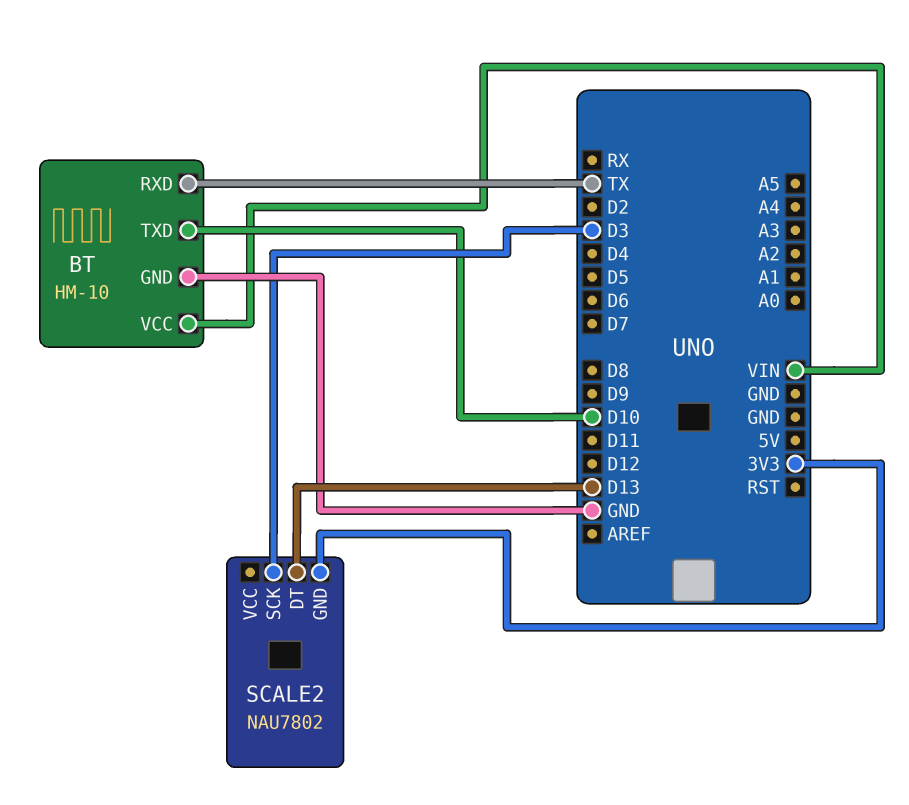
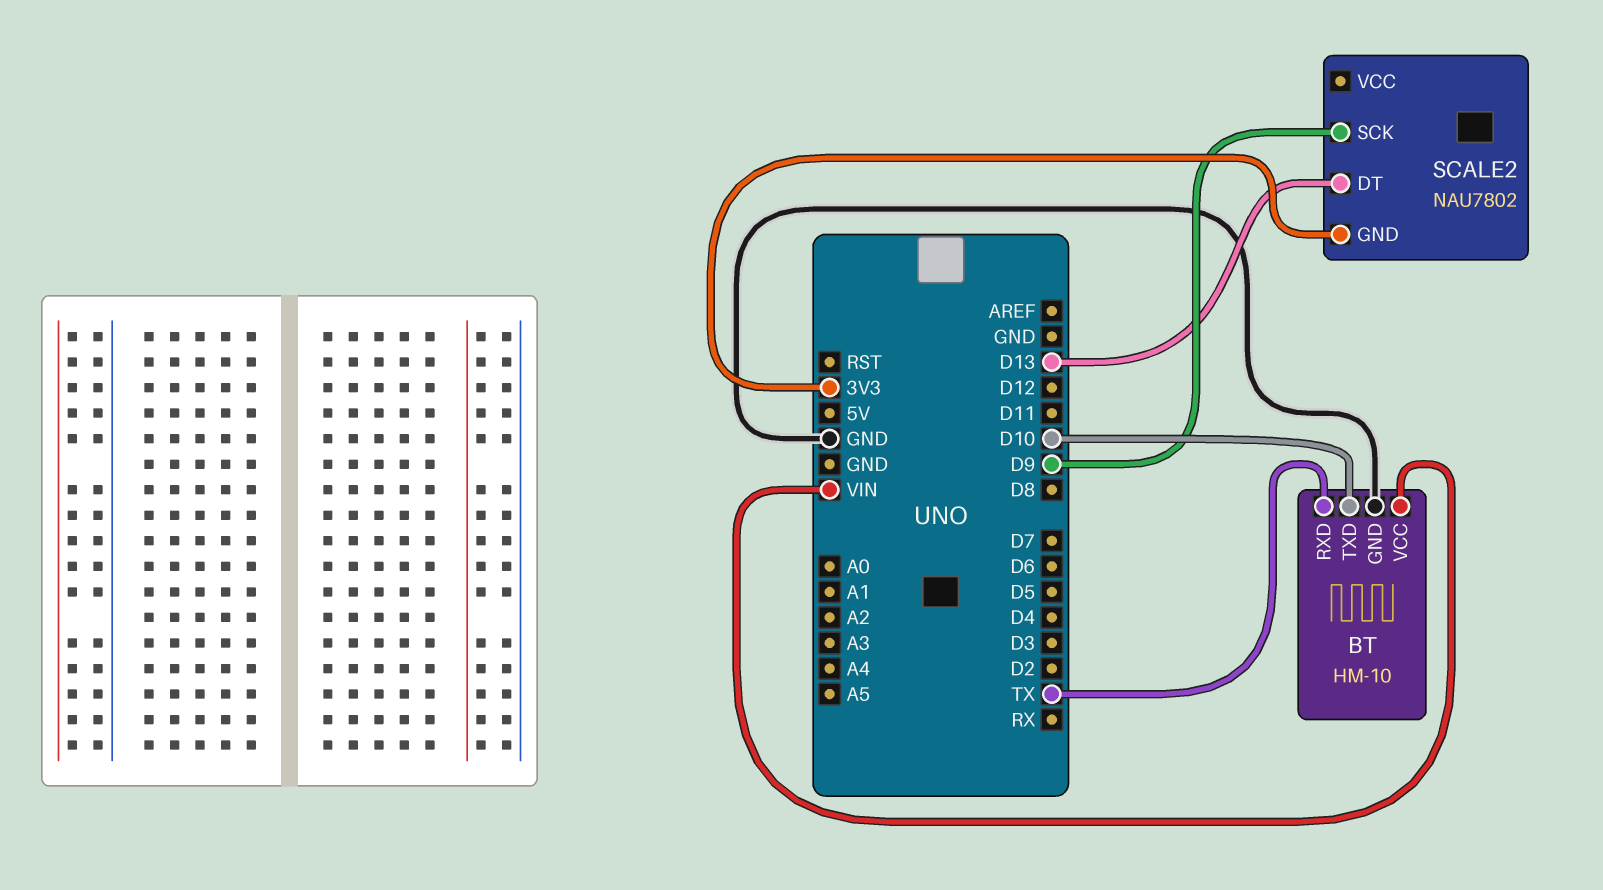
SCALE2 pin SCK: D3 -> D9

